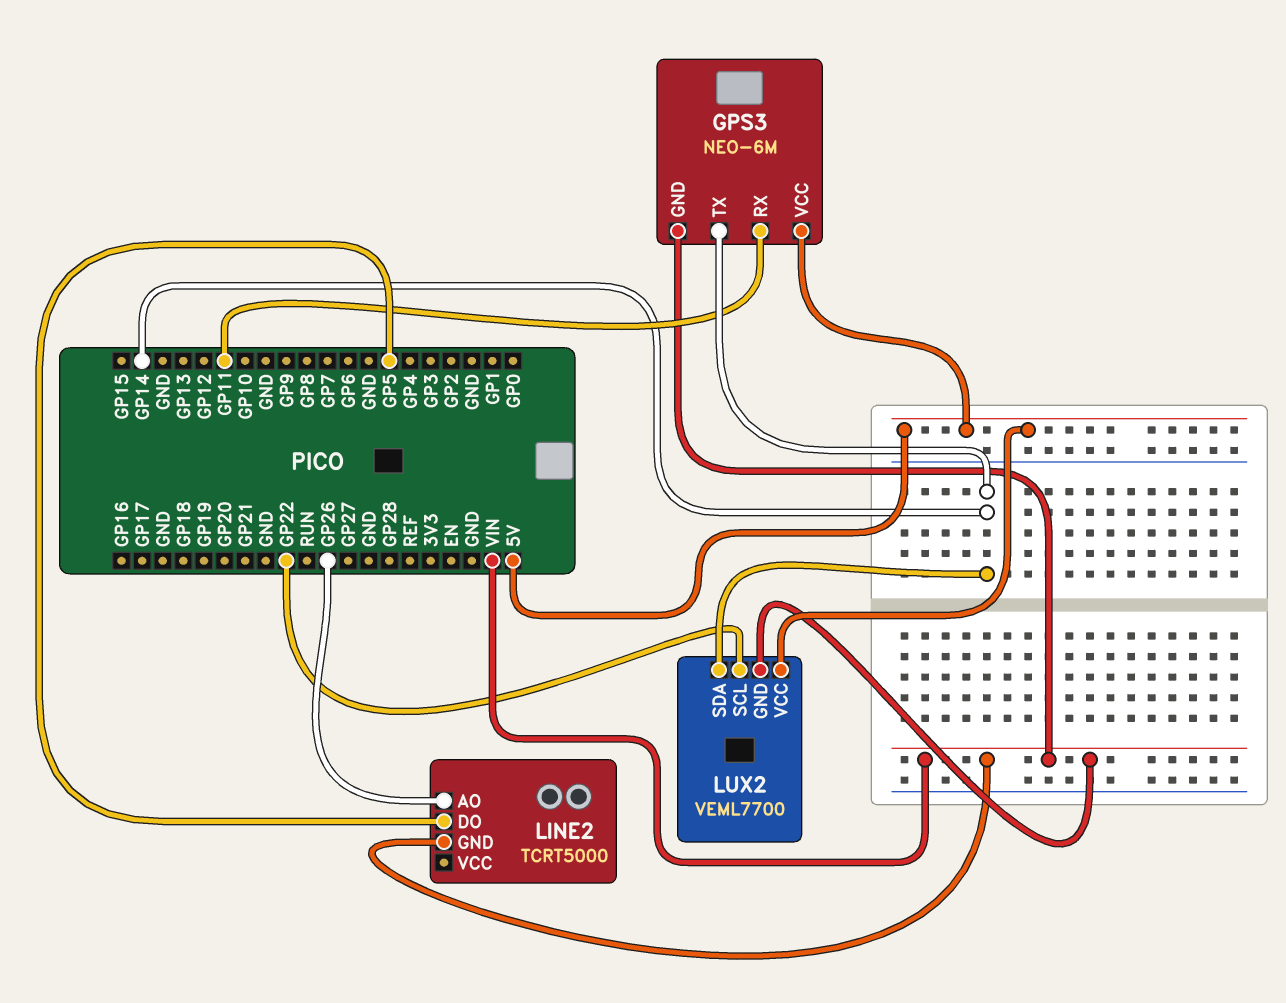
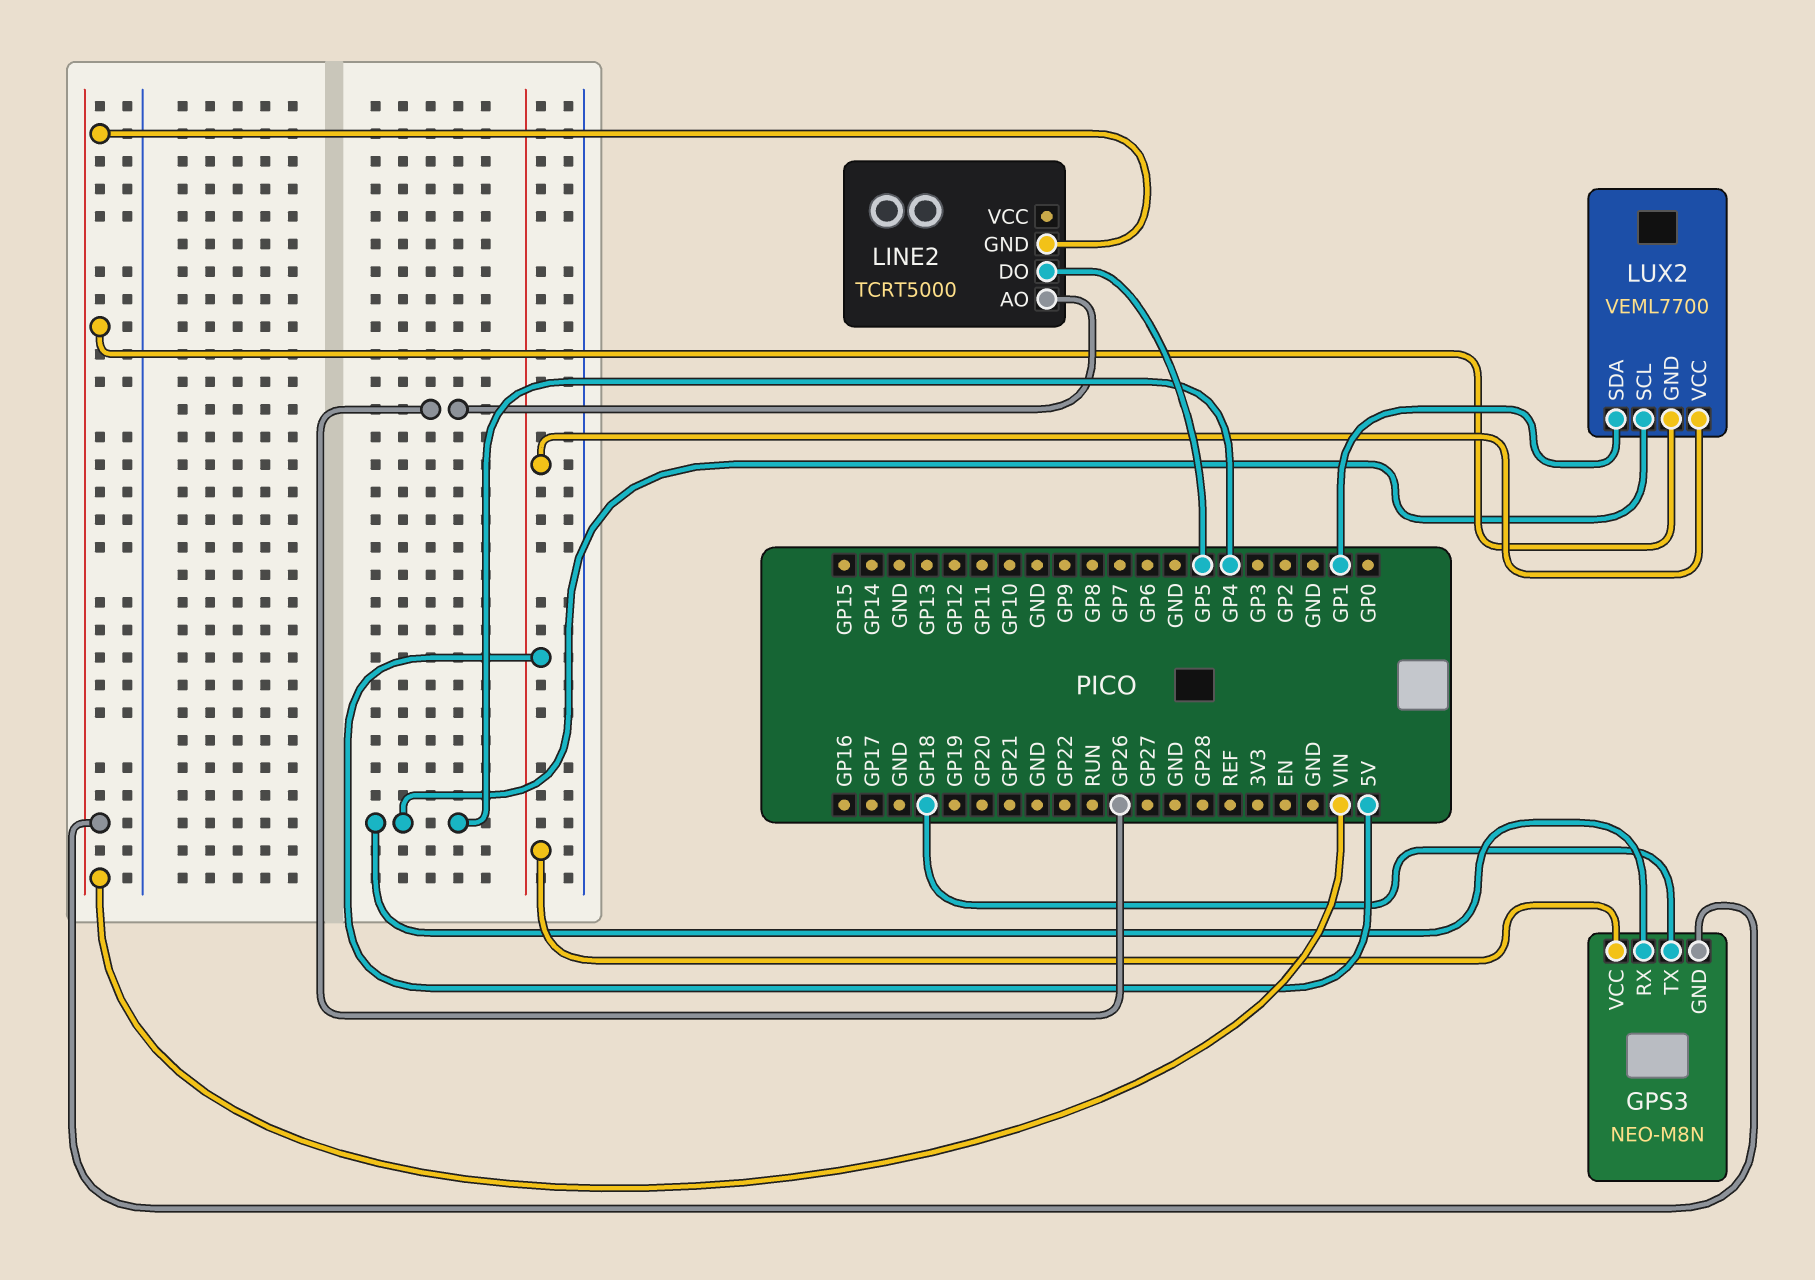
GPS3: NEO-6M -> NEO-M8N
GPS3 pin RX: GP11 -> GP4
GPS3 pin TX: GP14 -> GP18
LUX2 pin SCL: GP22 -> GP4
LUX2 pin SDA: GP14 -> GP1

